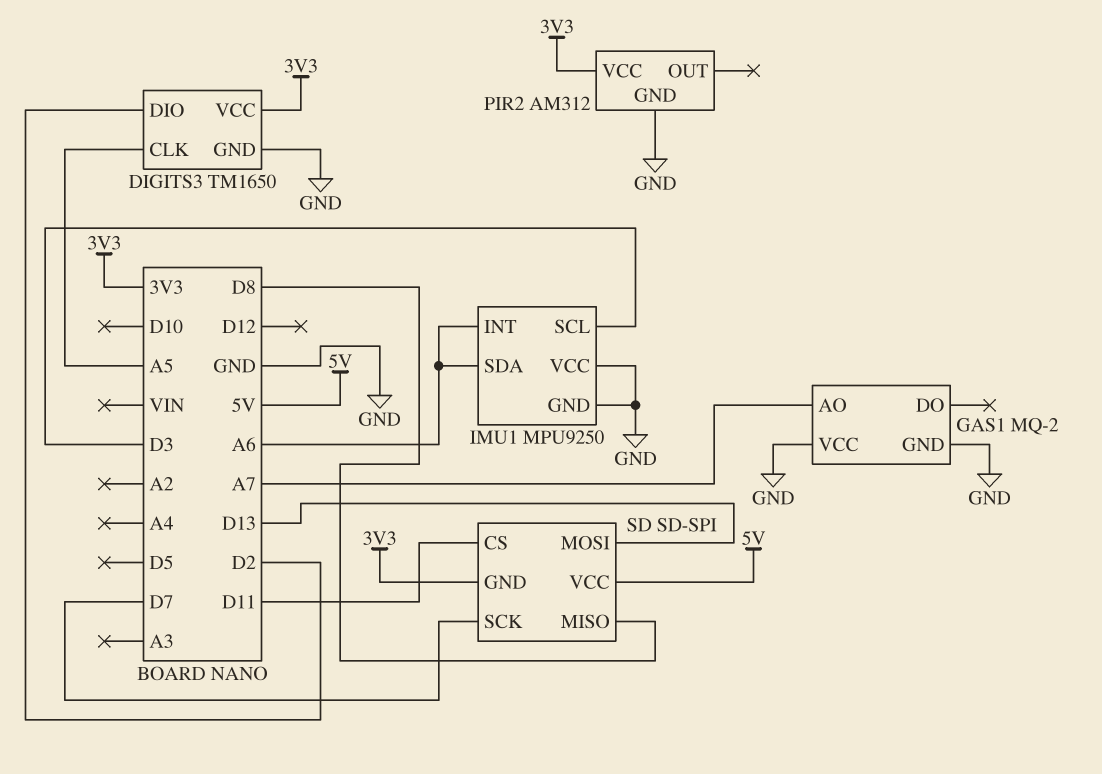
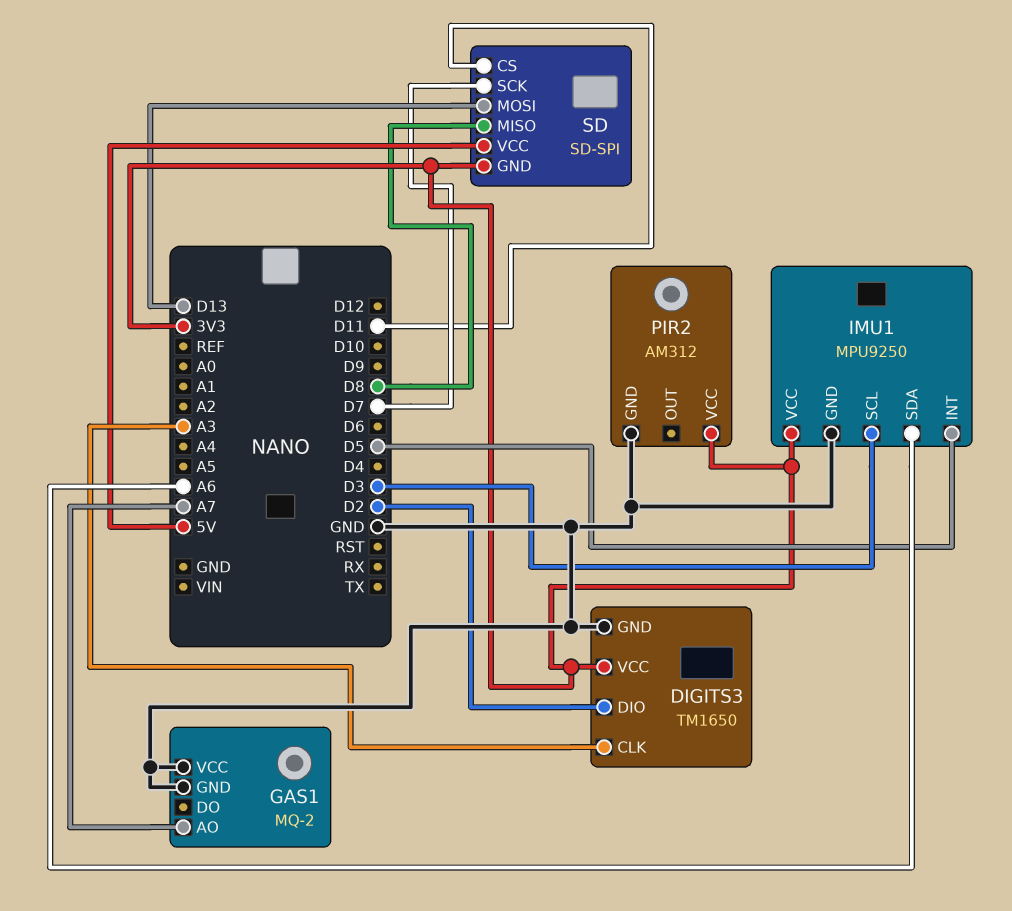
DIGITS3 pin CLK: A5 -> A3
IMU1 pin INT: A6 -> D5
IMU1 pin VCC: GND -> 3V3

